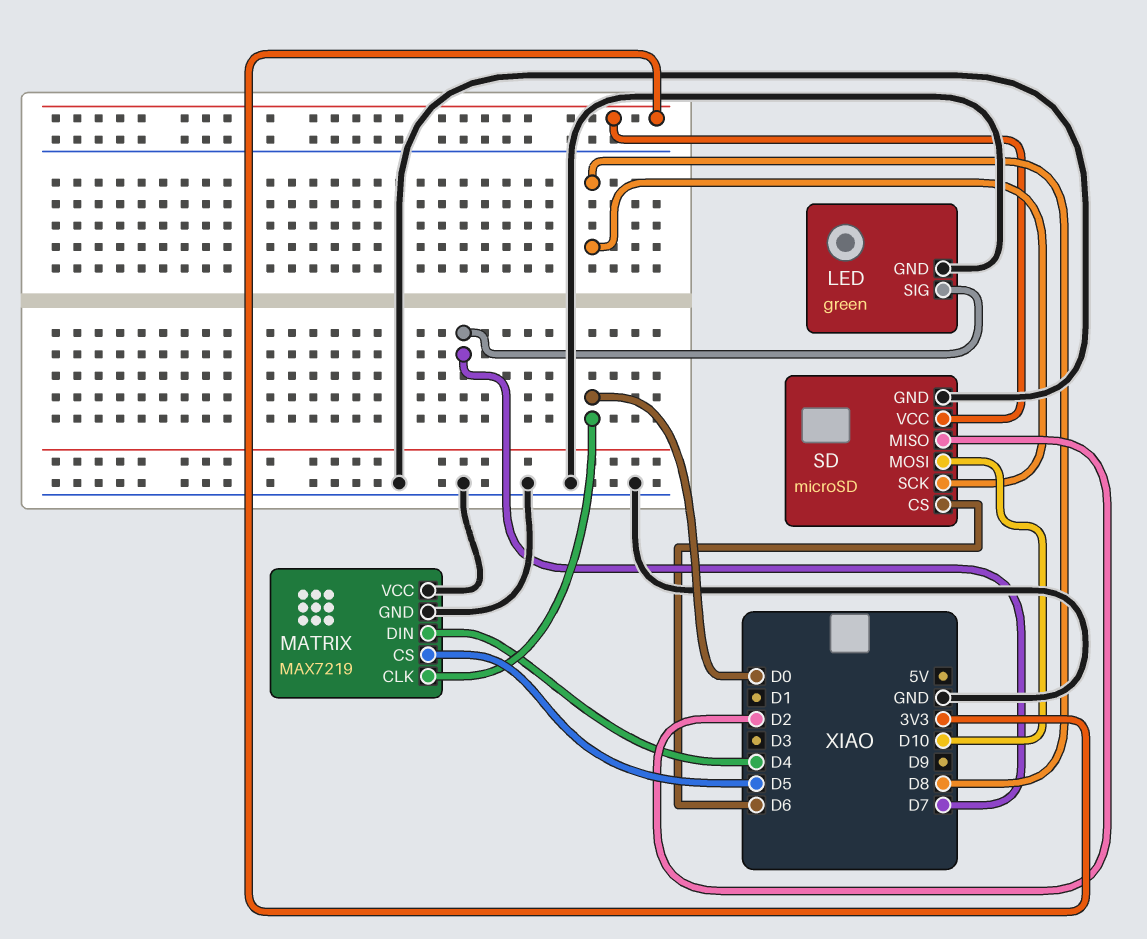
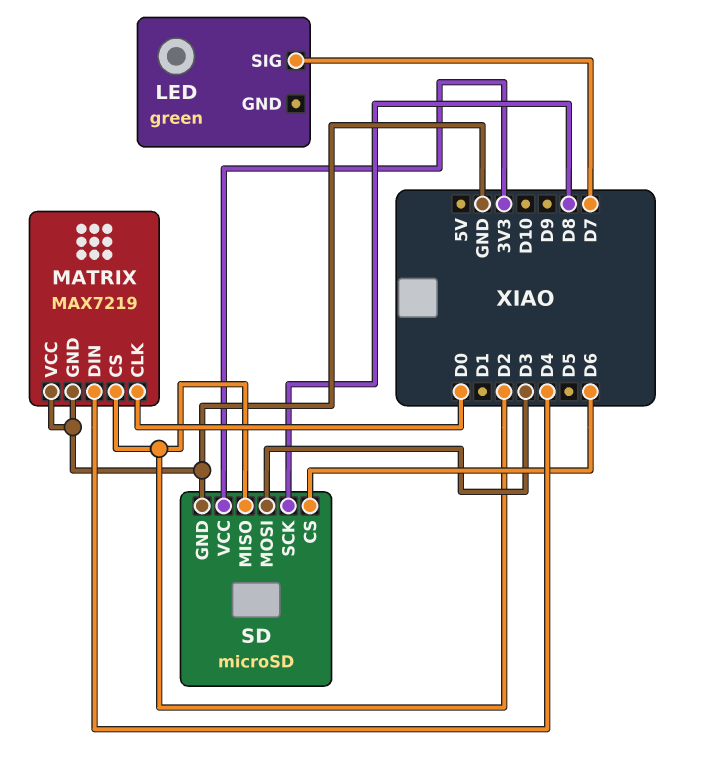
LED pin GND: GND -> none
MATRIX pin CS: D5 -> D2
SD pin MOSI: D10 -> D3

